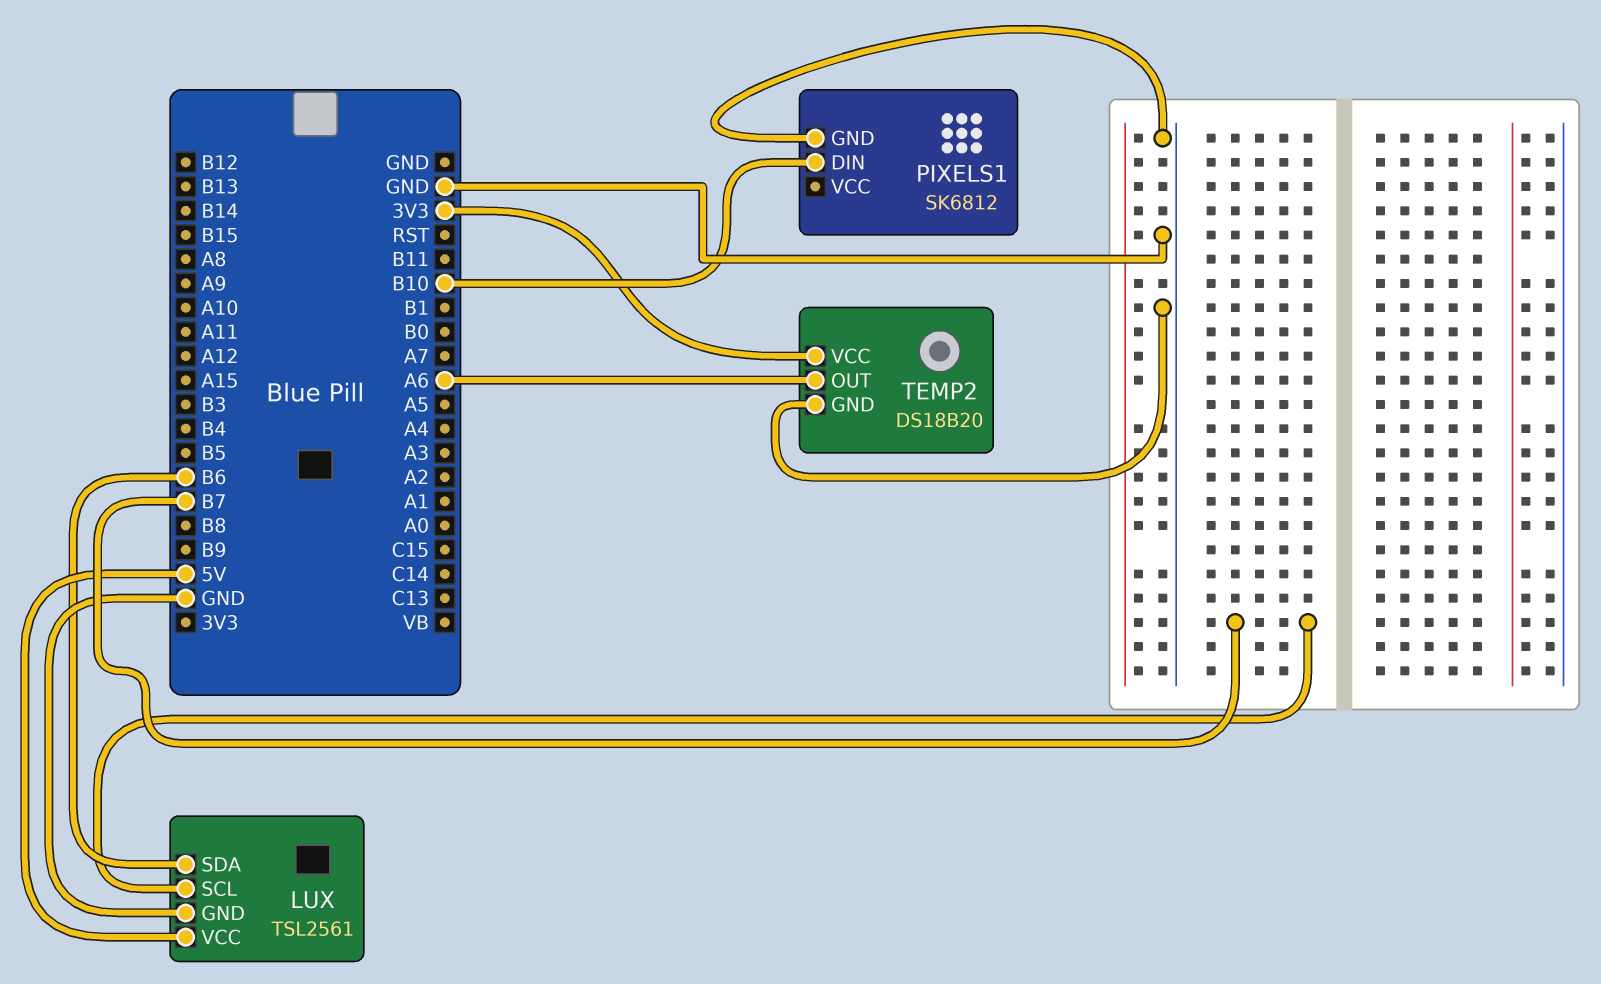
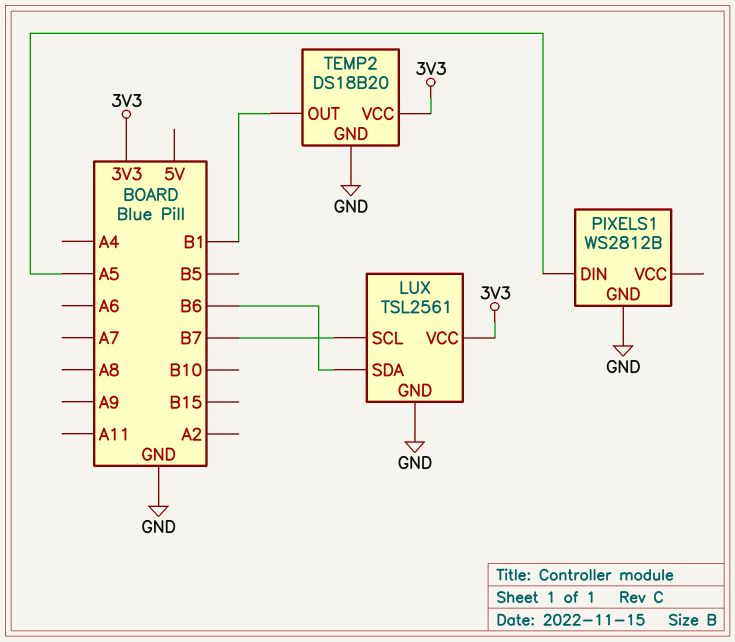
LUX pin VCC: 5V -> 3V3
PIXELS1: SK6812 -> WS2812B
PIXELS1 pin DIN: B10 -> A5
TEMP2 pin OUT: A6 -> B1

